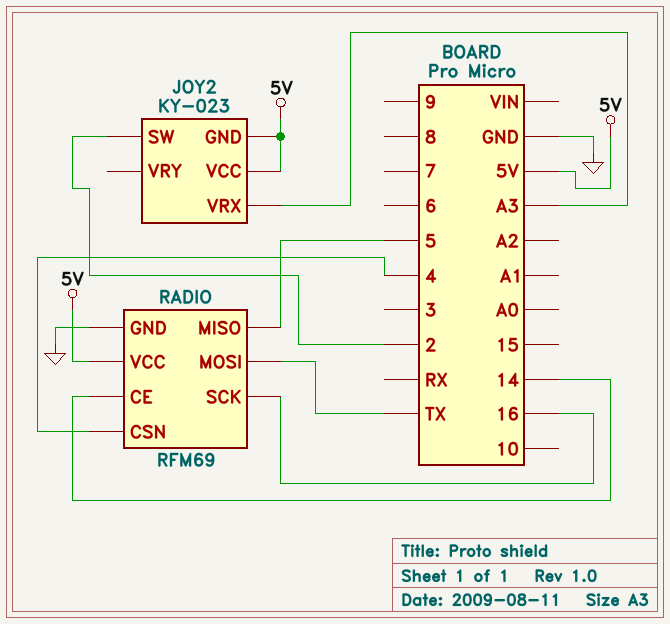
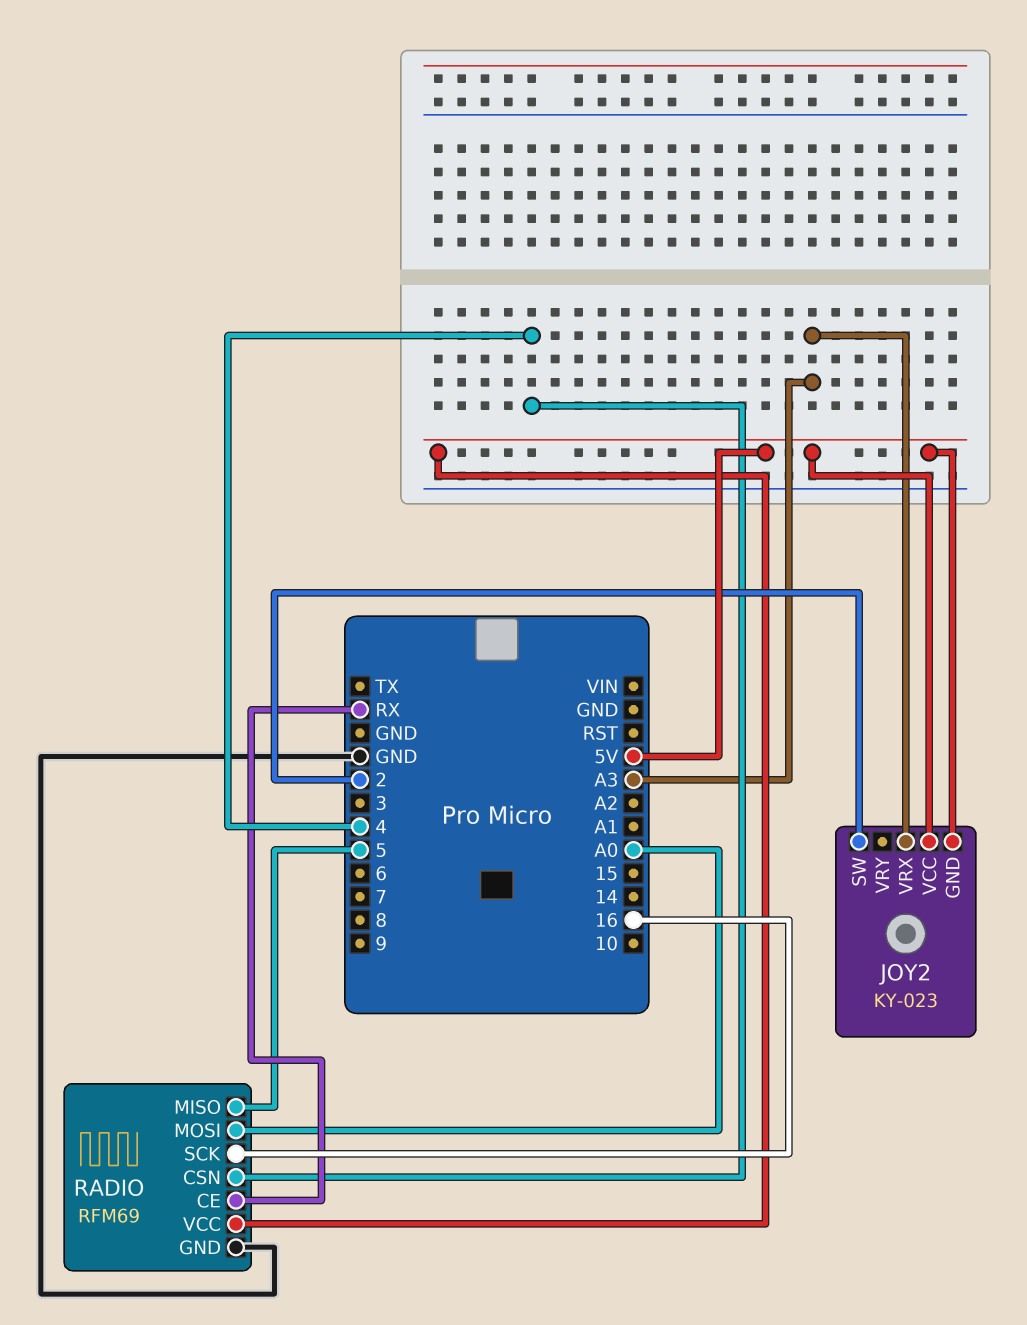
RADIO pin CE: 14 -> RX
RADIO pin MOSI: TX -> A0

